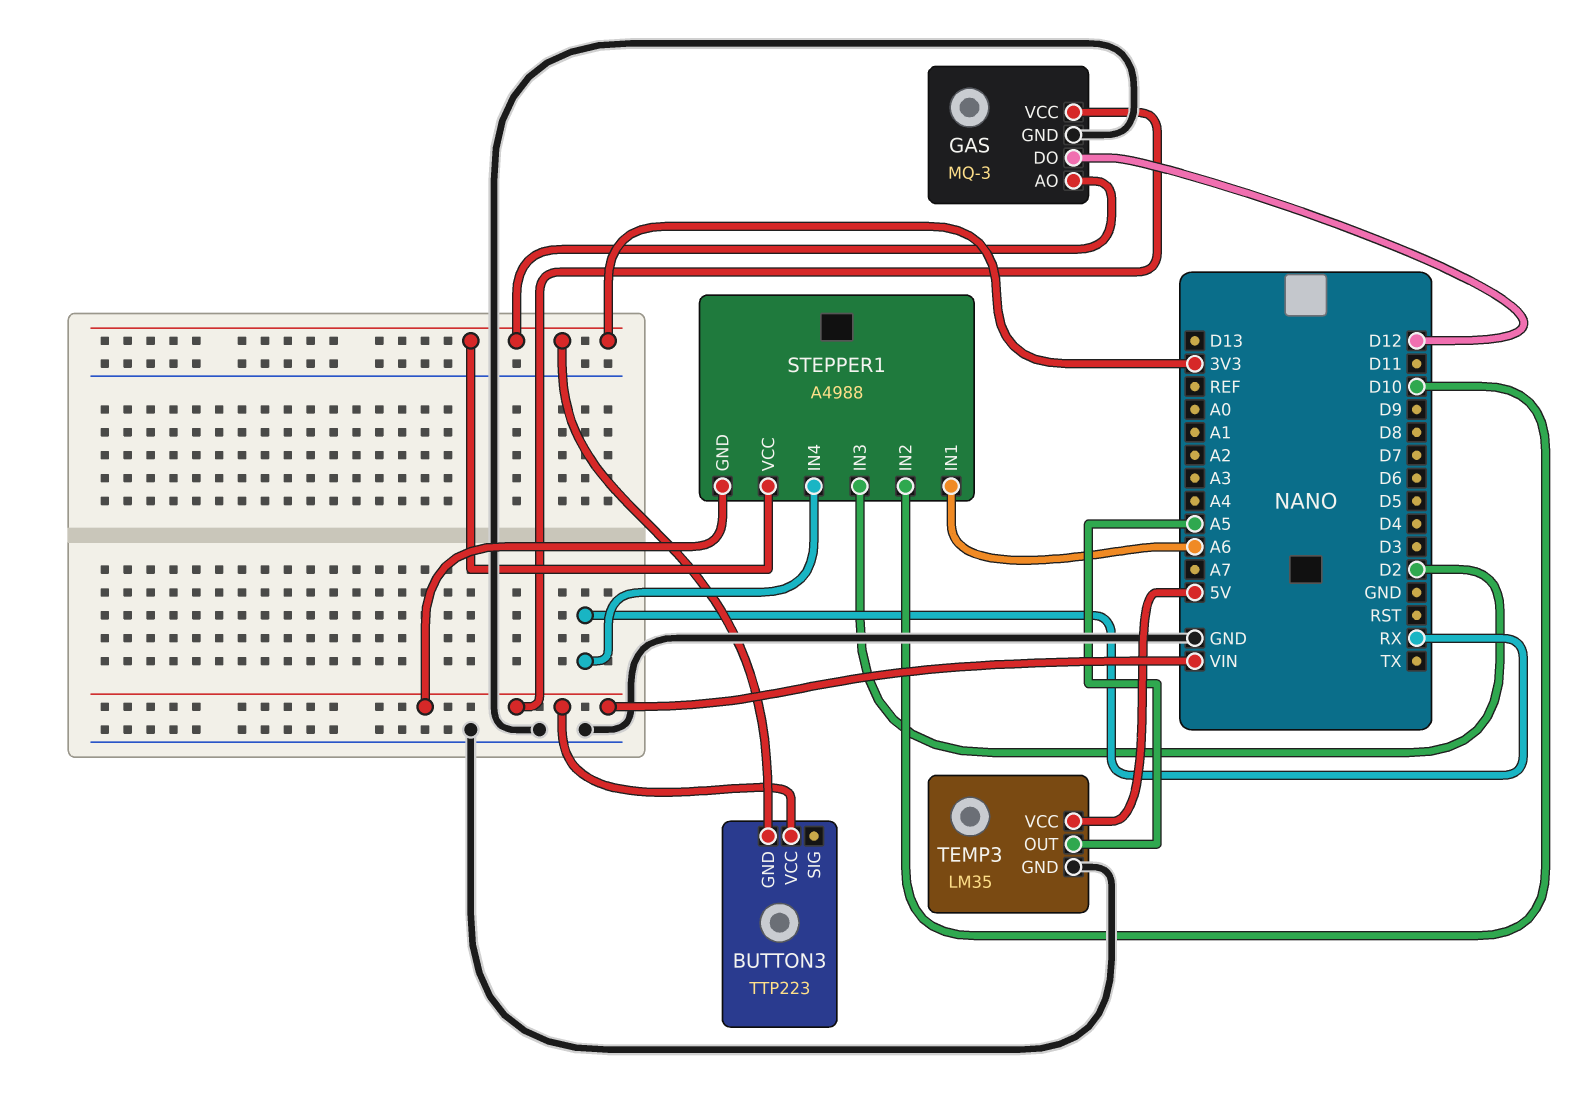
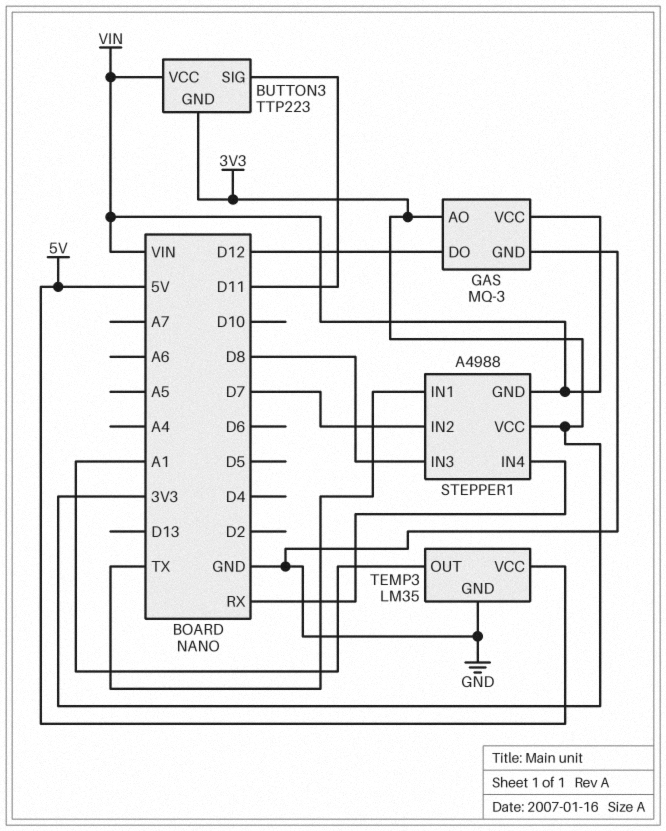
BUTTON3 pin SIG: none -> D11
STEPPER1 pin IN1: A6 -> TX
STEPPER1 pin IN2: D10 -> D7
STEPPER1 pin IN3: D2 -> D8
TEMP3 pin OUT: A5 -> A1

